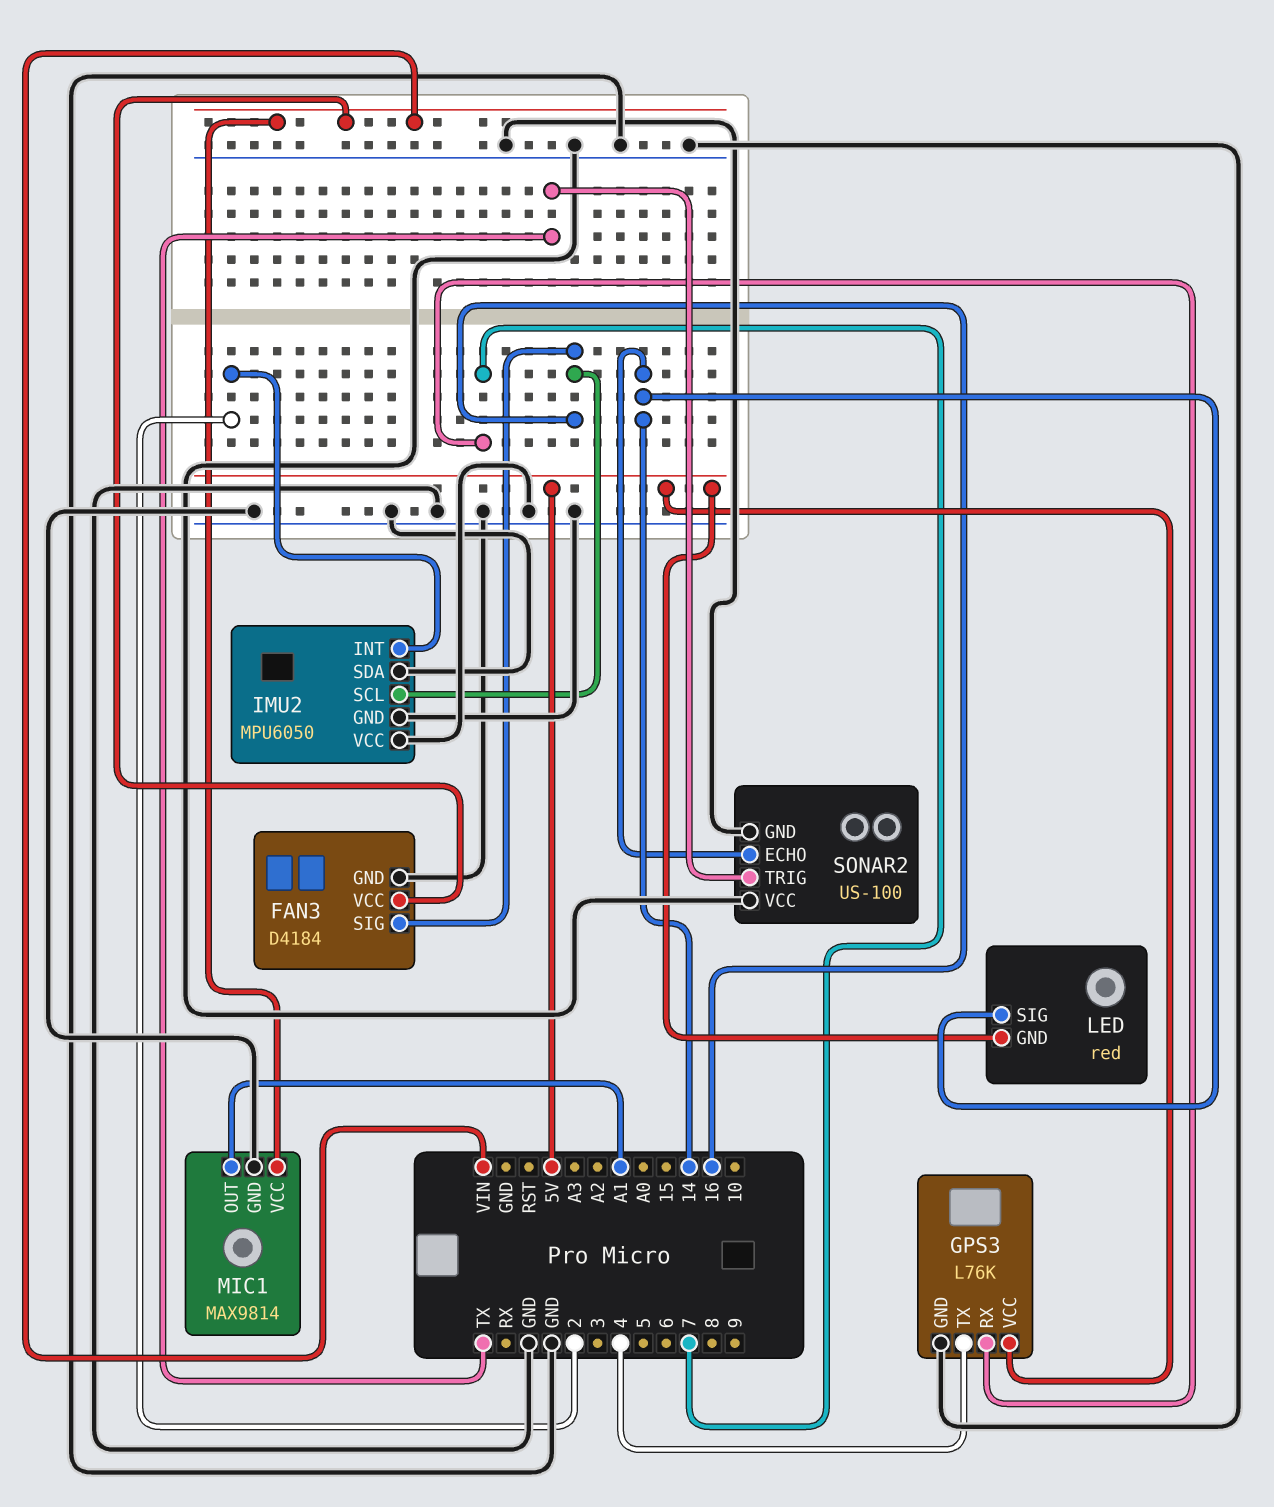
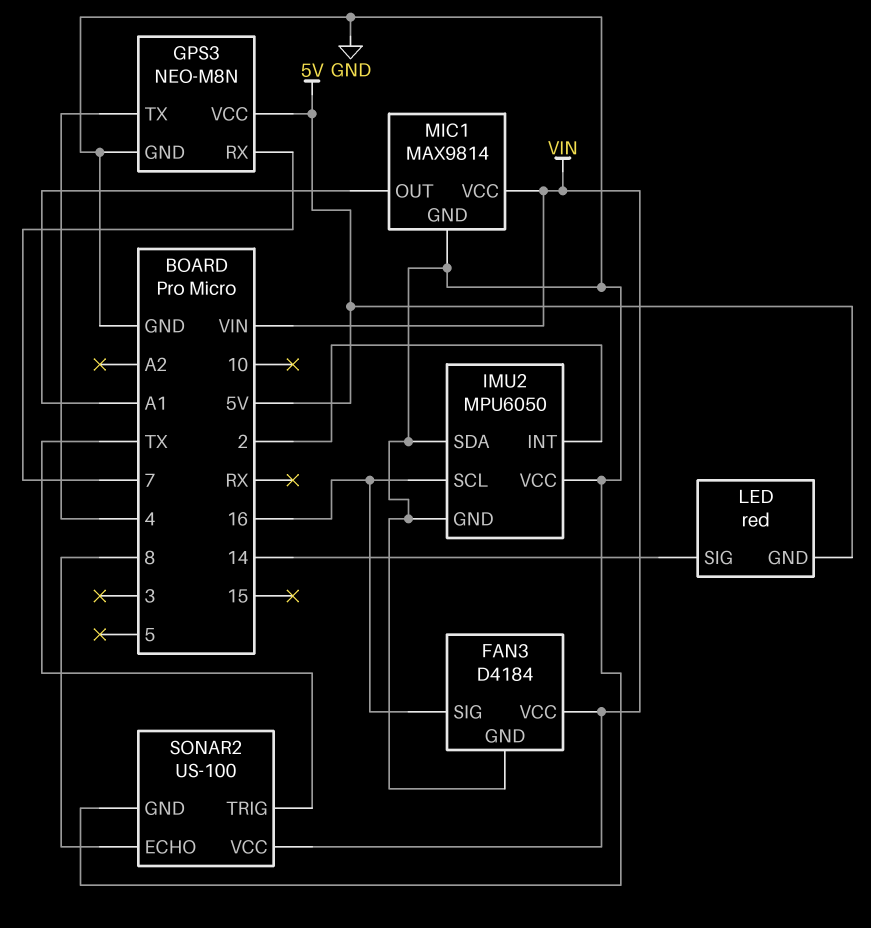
GPS3: L76K -> NEO-M8N
SONAR2 pin ECHO: 14 -> 8
SONAR2 pin VCC: GND -> VIN

